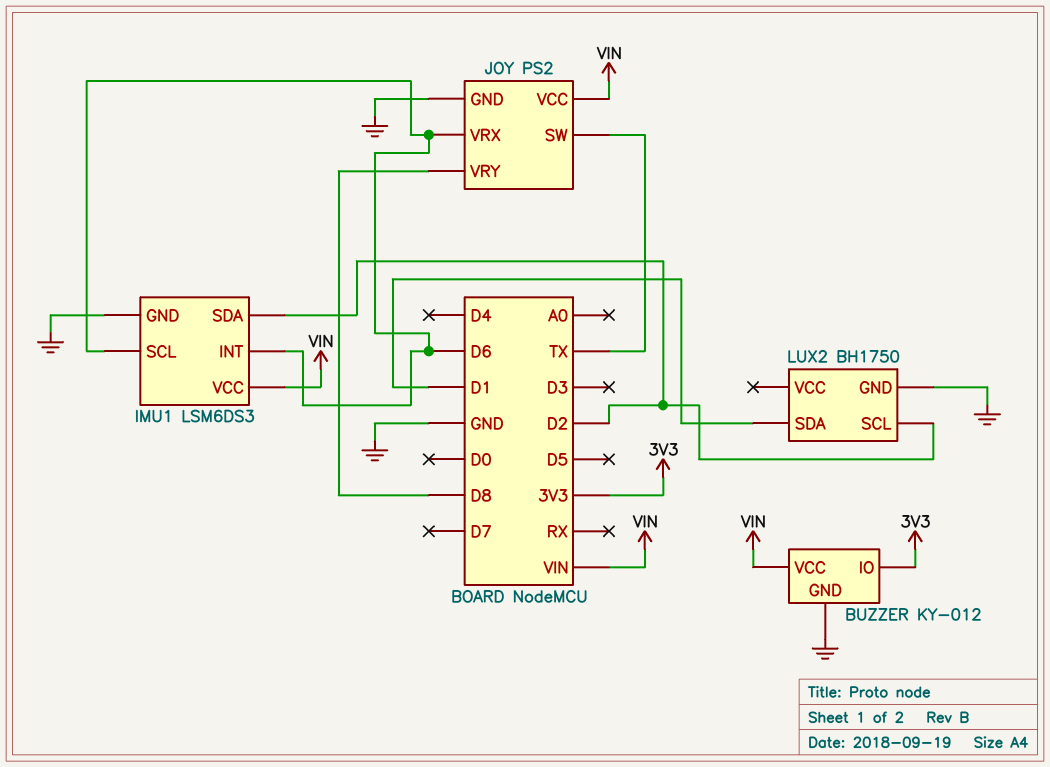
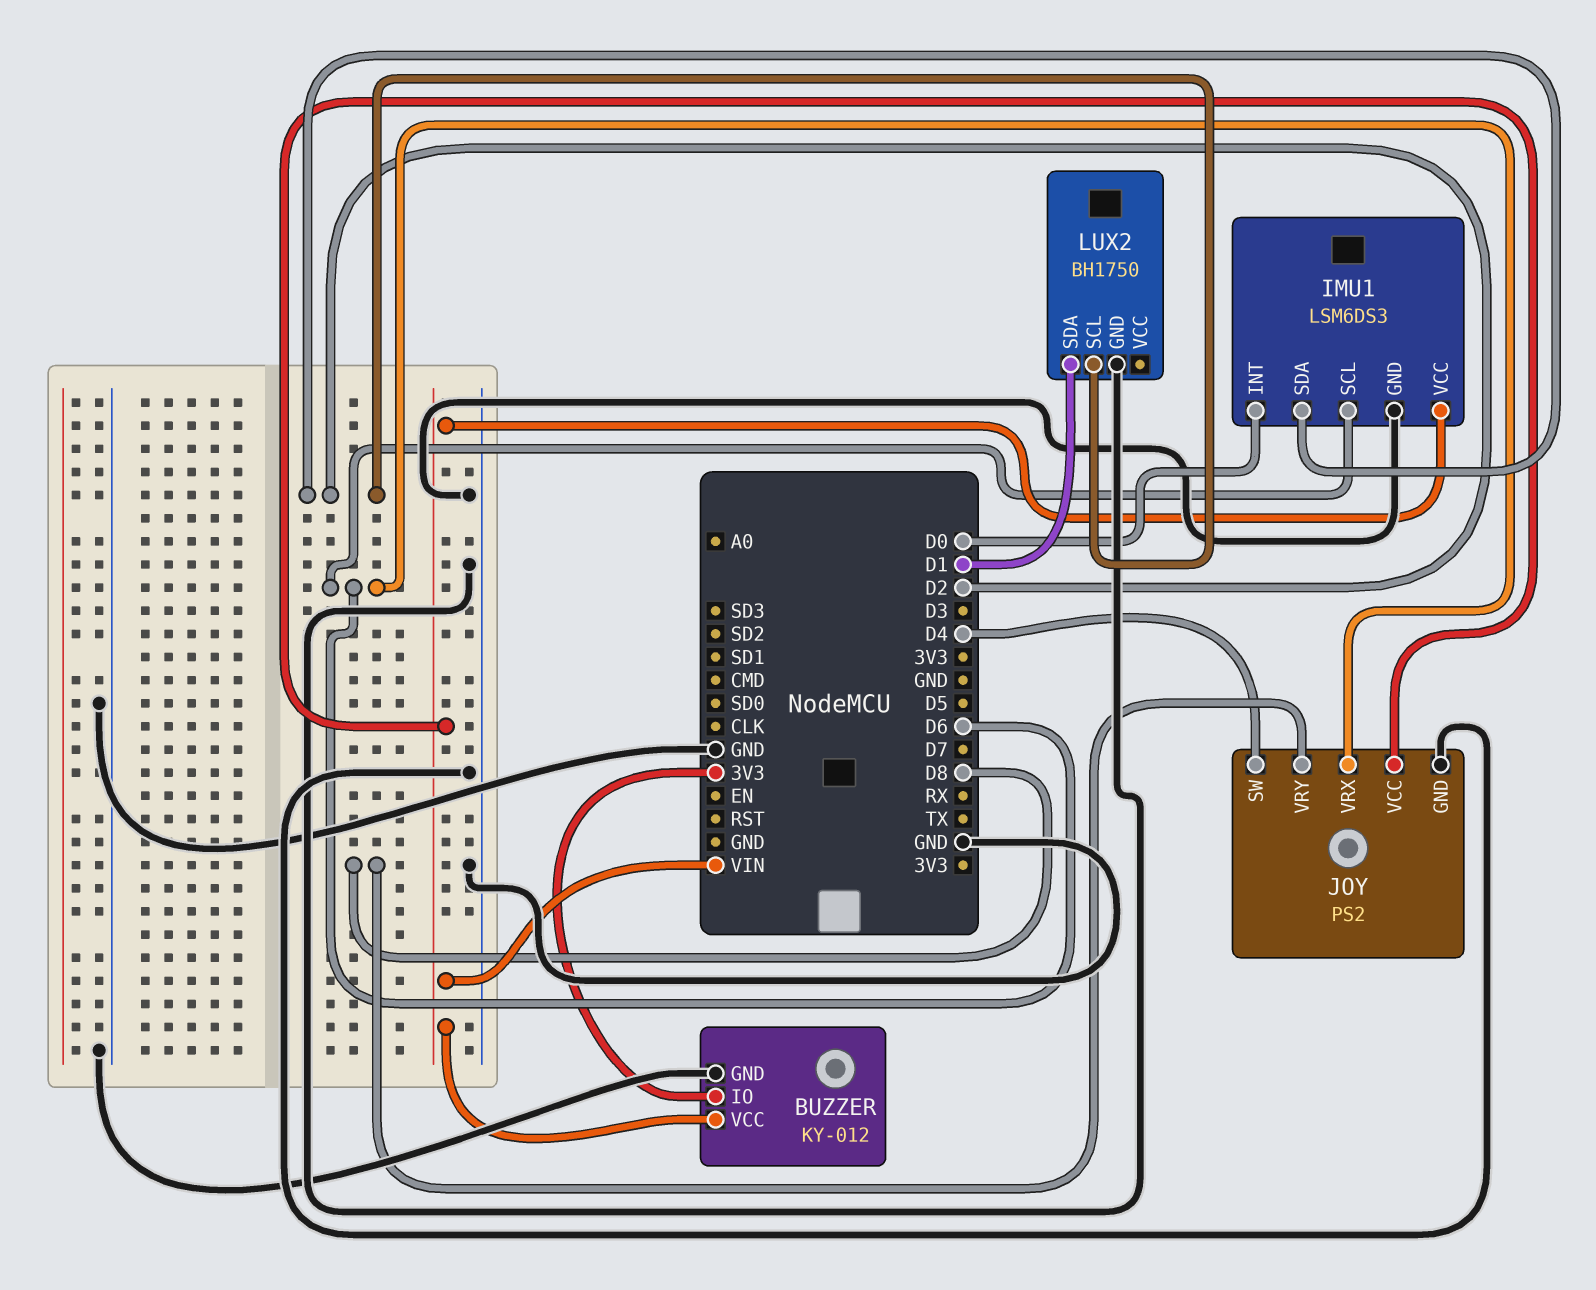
IMU1 pin INT: D6 -> D0
JOY pin SW: TX -> D4

